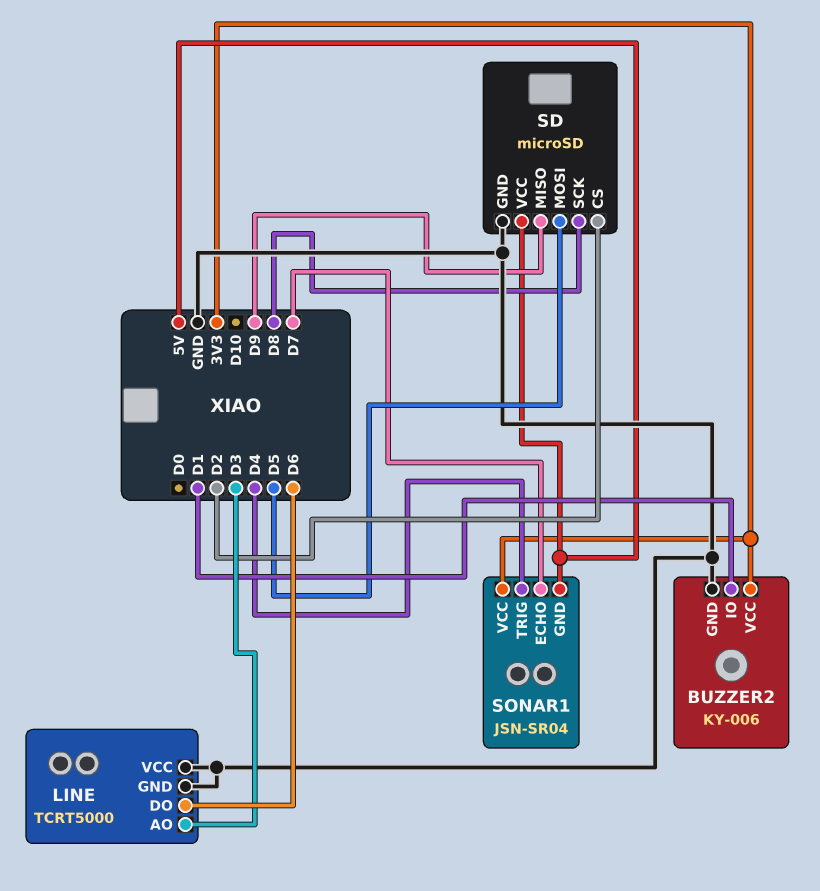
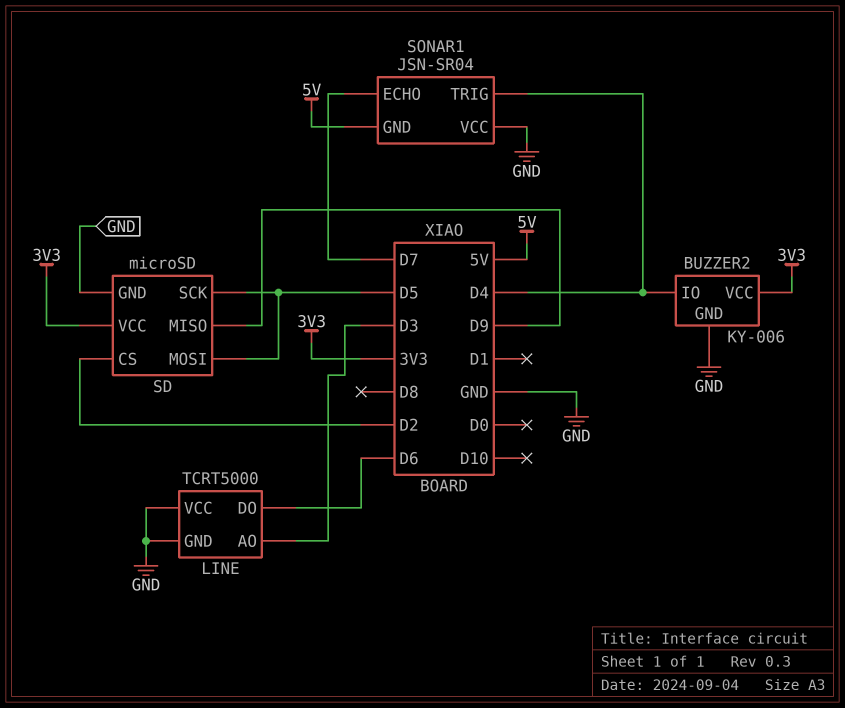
BUZZER2 pin IO: D1 -> D4
SD pin SCK: D8 -> D5
SD pin VCC: 5V -> 3V3
SONAR1 pin VCC: 3V3 -> GND

